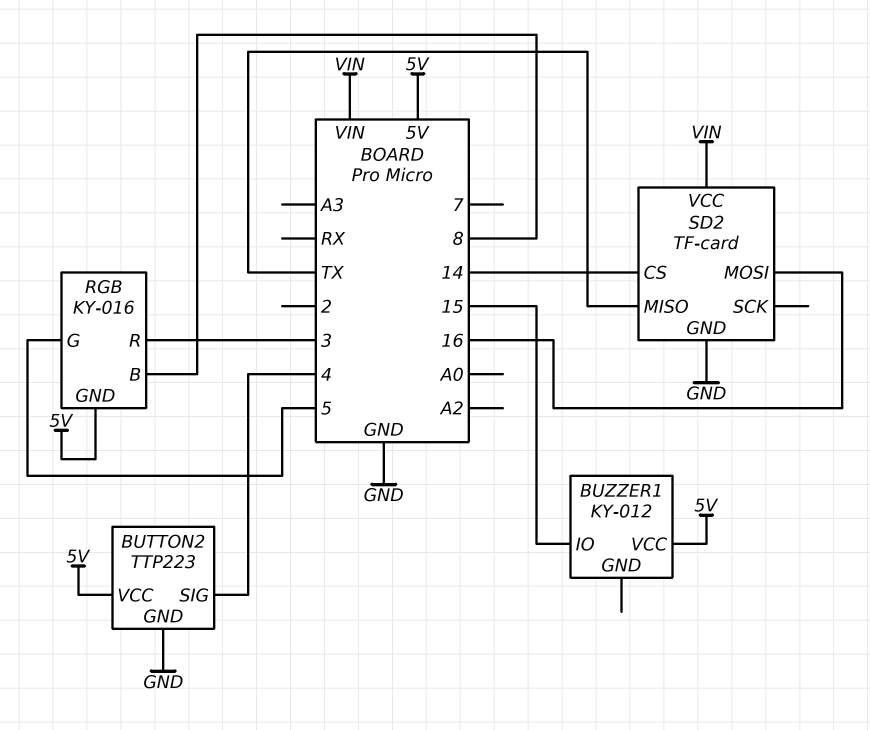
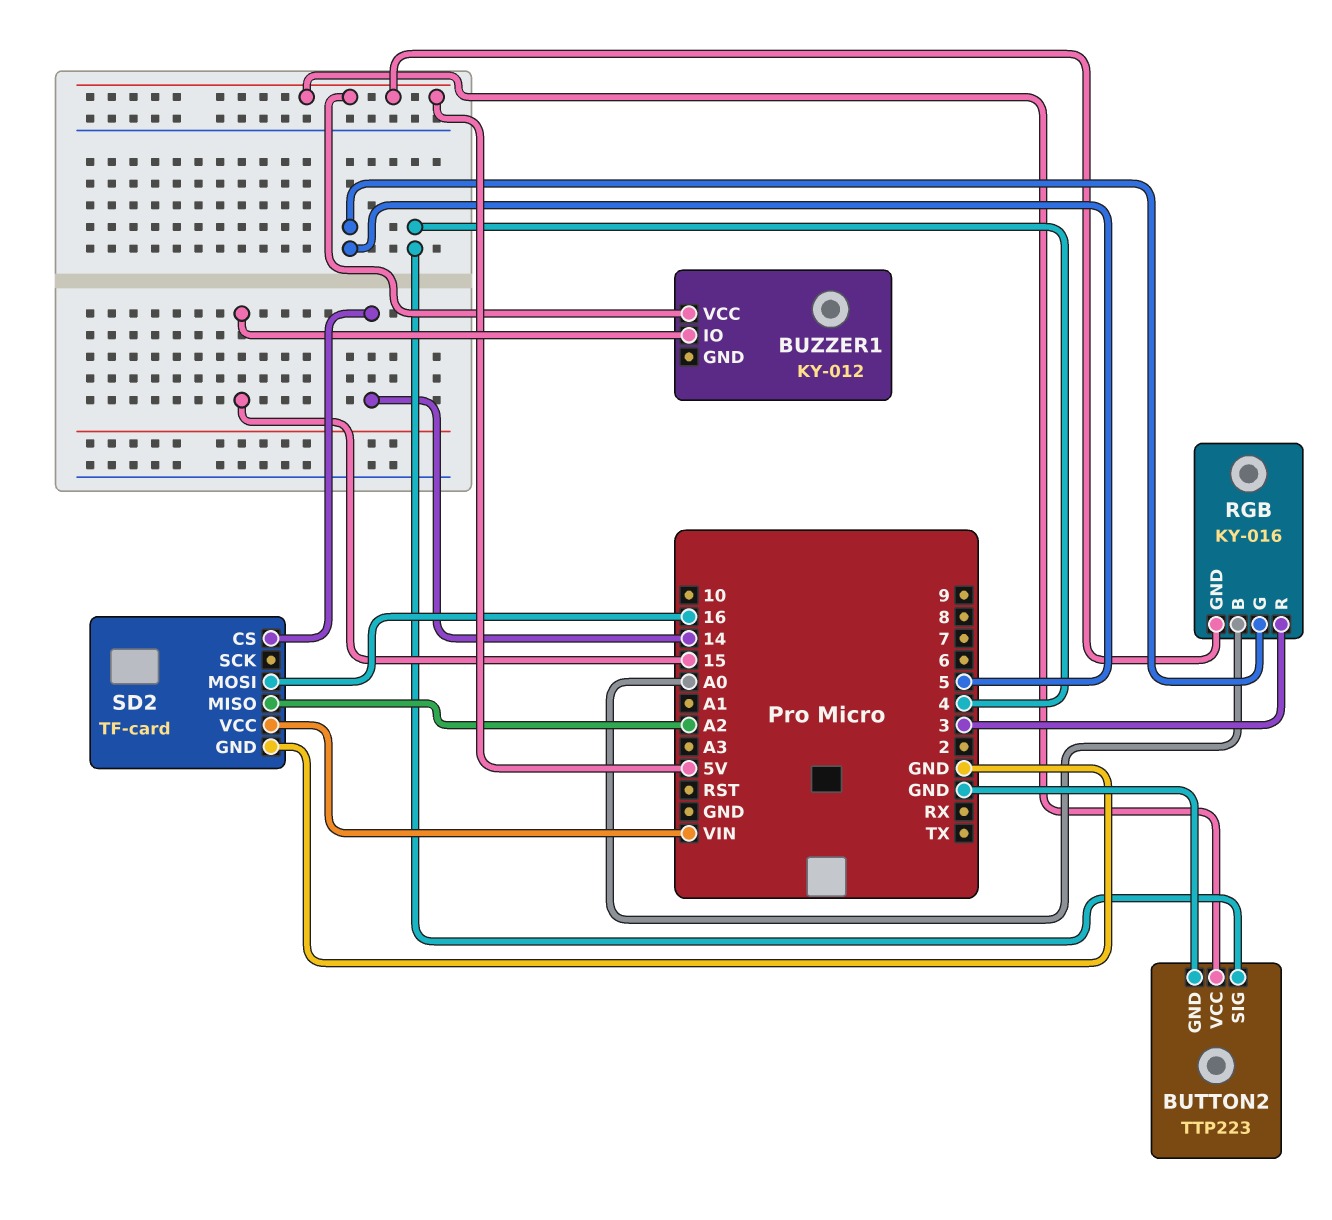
RGB pin B: 8 -> A0
SD2 pin MISO: TX -> A2

